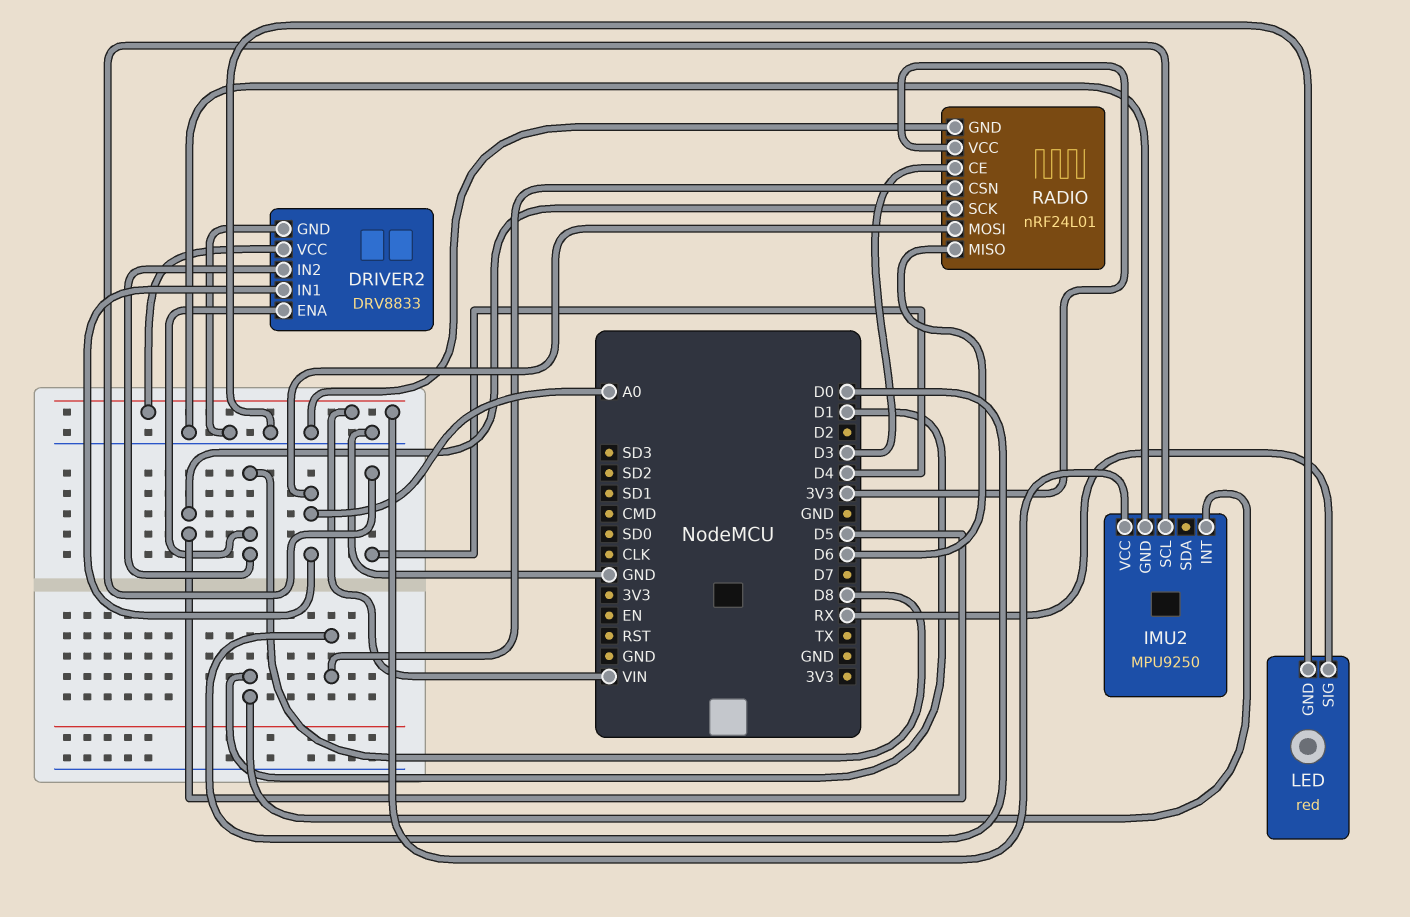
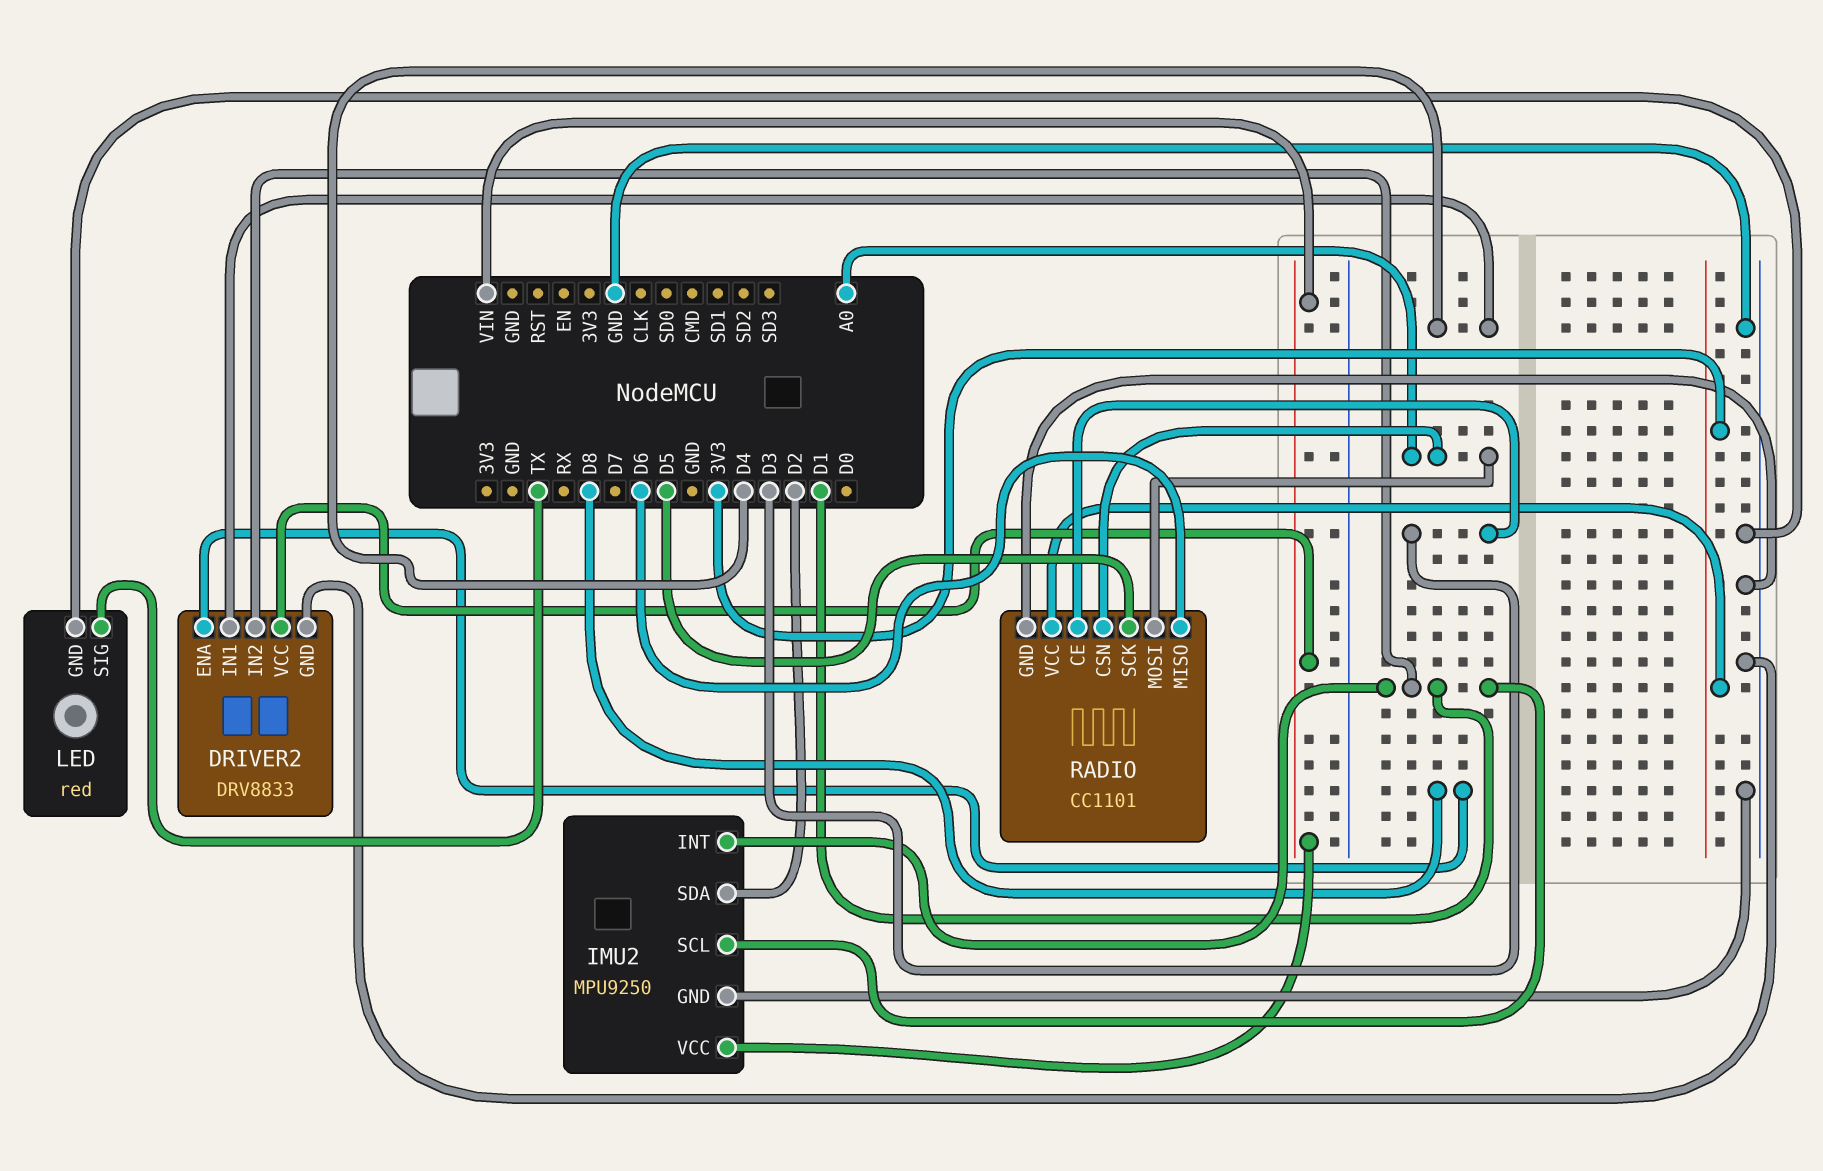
DRIVER2 pin IN1: A0 -> D4
DRIVER2 pin IN2: D8 -> D1
IMU2 pin SCL: D4 -> D1
IMU2 pin SDA: none -> D2
LED pin SIG: RX -> TX
RADIO: nRF24L01 -> CC1101
RADIO pin CSN: D0 -> A0

